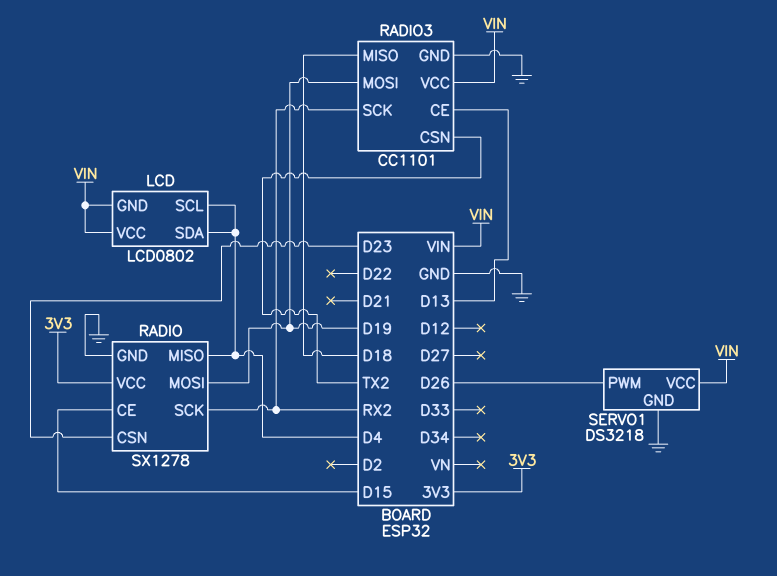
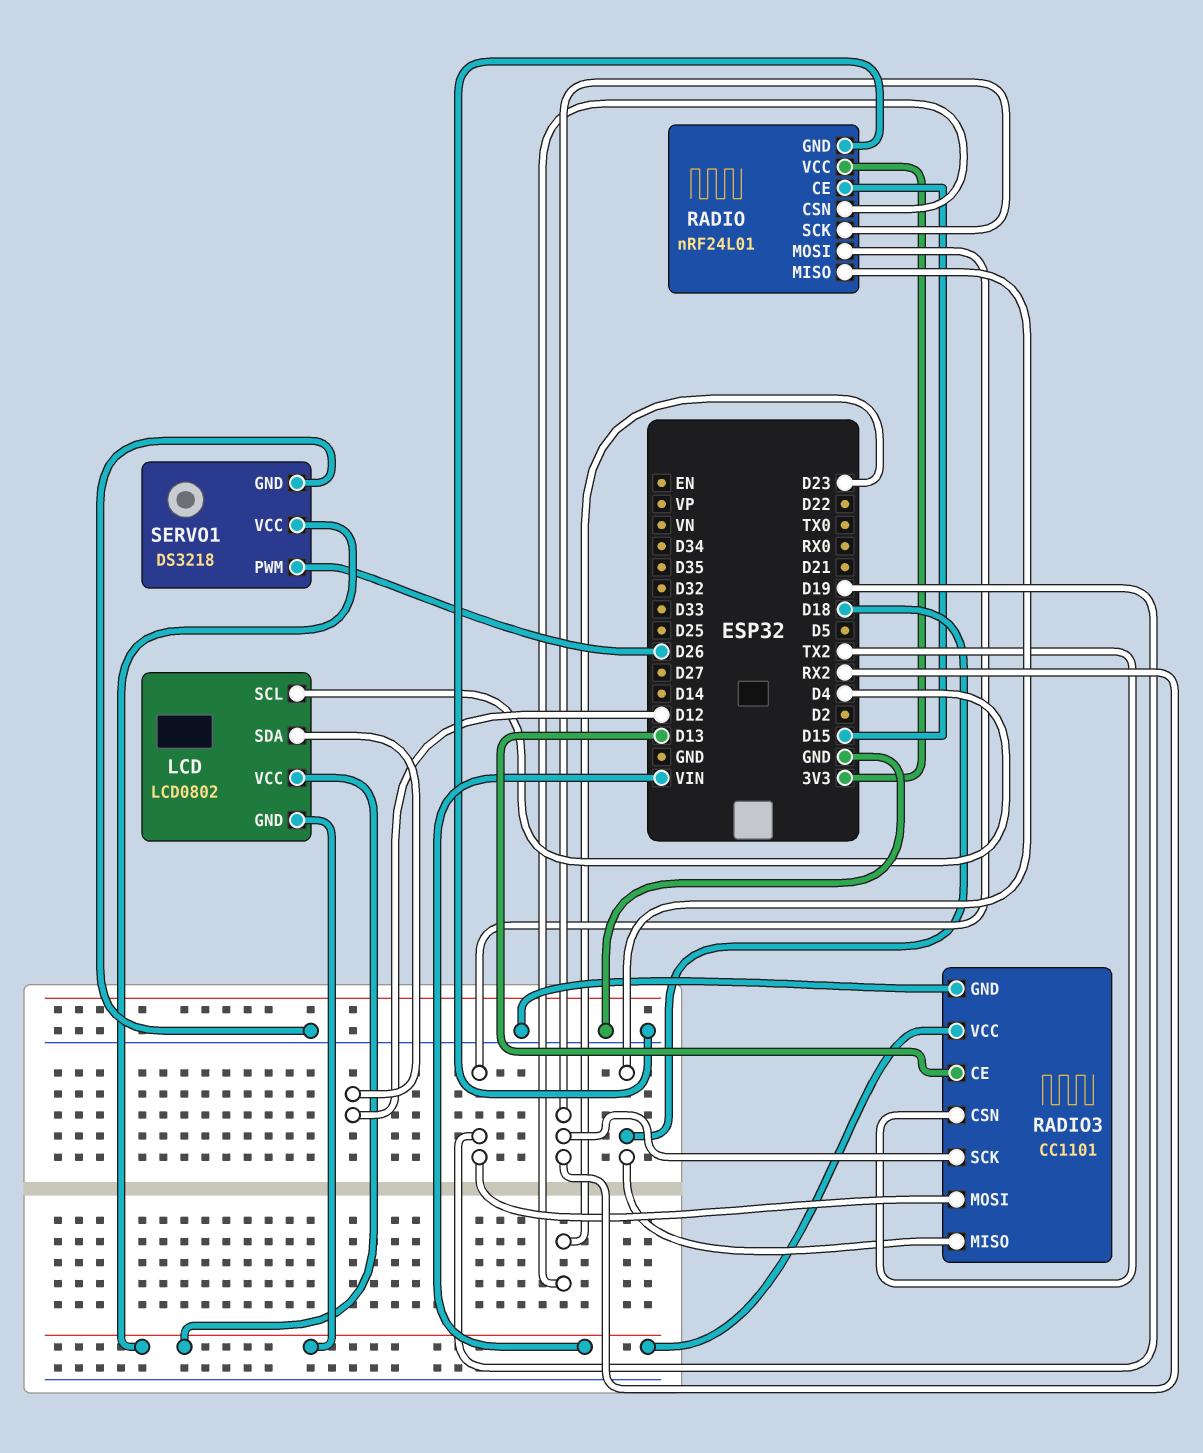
LCD pin SDA: D4 -> D12
RADIO: SX1278 -> nRF24L01
RADIO pin MISO: D4 -> D18

